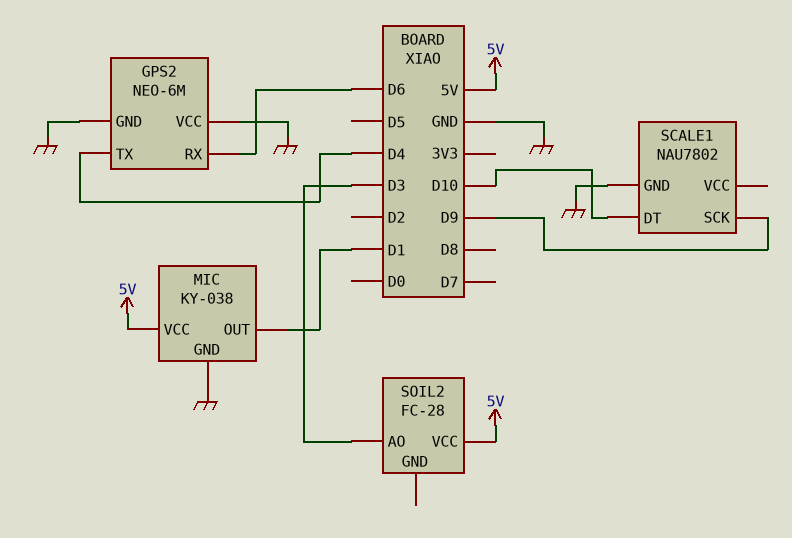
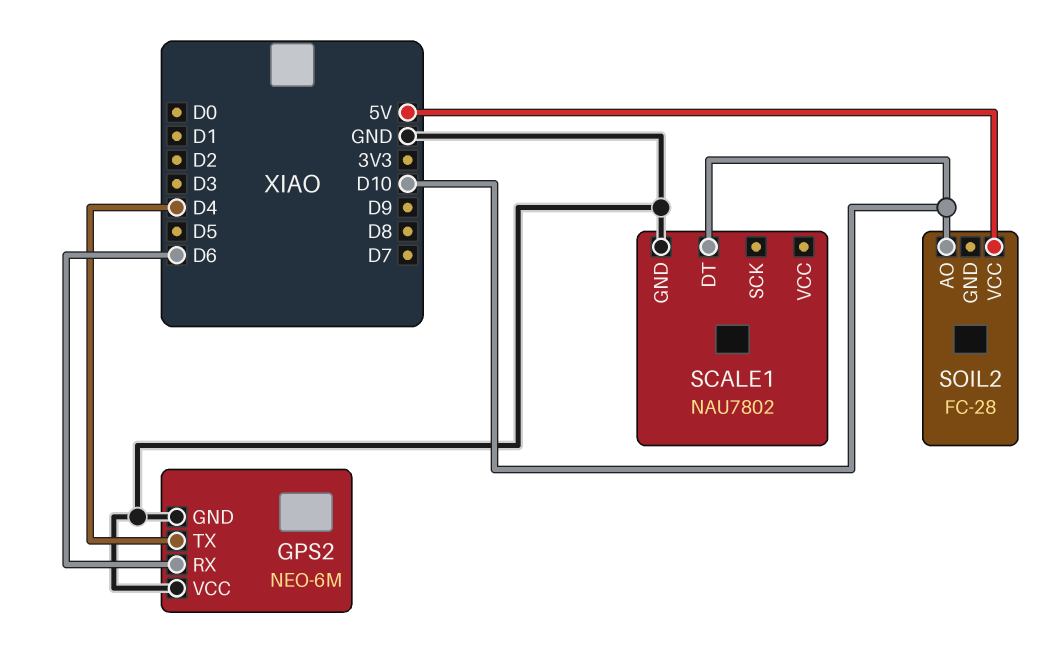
MIC: KY-038 -> none
MIC pin GND: GND -> none
MIC pin OUT: D1 -> none
MIC pin VCC: 5V -> none
SCALE1 pin SCK: D9 -> none
SOIL2 pin AO: D3 -> D10

